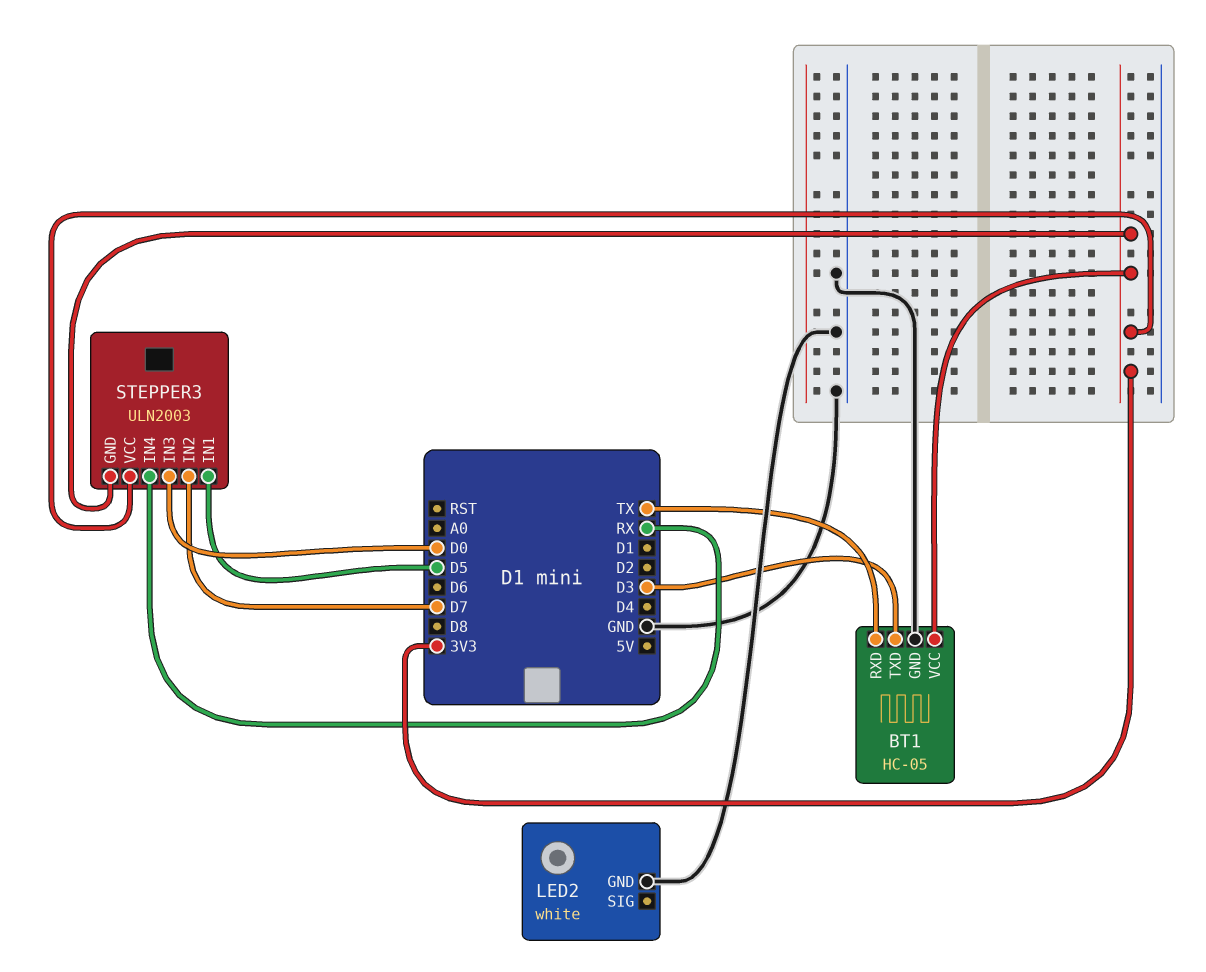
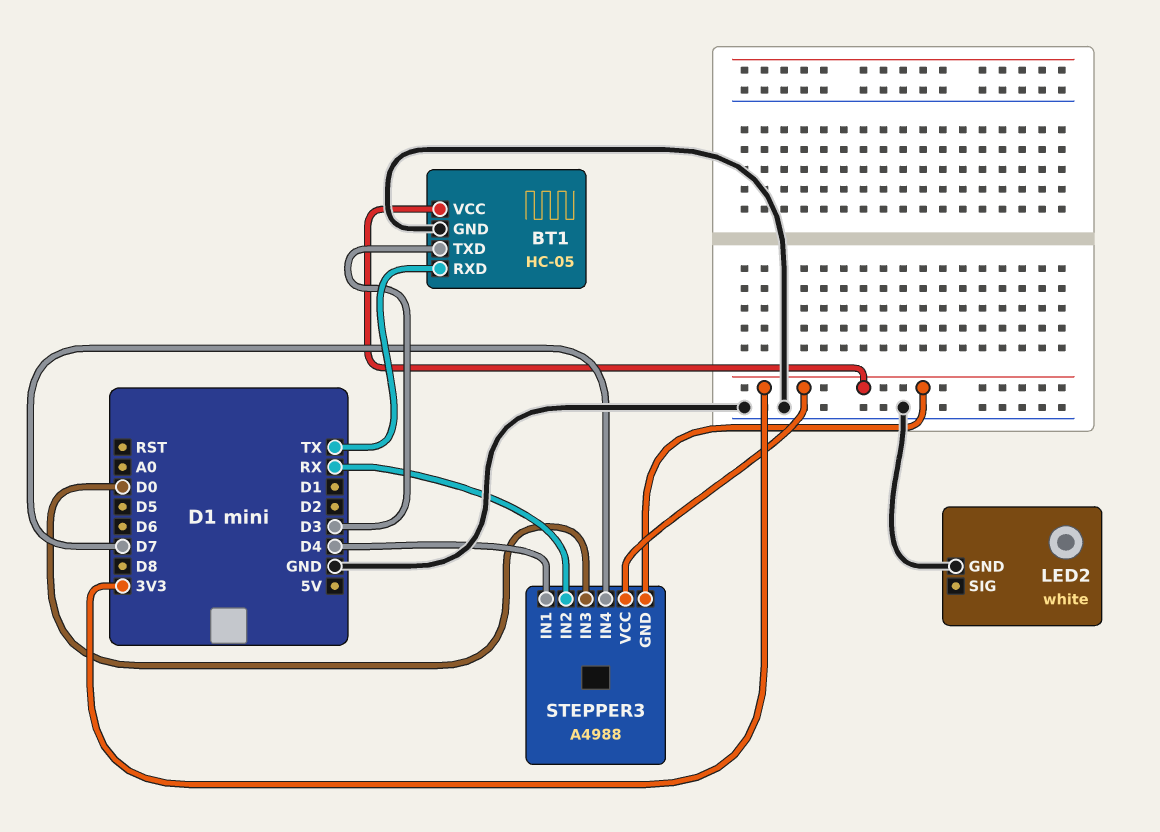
STEPPER3: ULN2003 -> A4988
STEPPER3 pin IN1: D5 -> D4
STEPPER3 pin IN2: D7 -> RX
STEPPER3 pin IN4: RX -> D7

